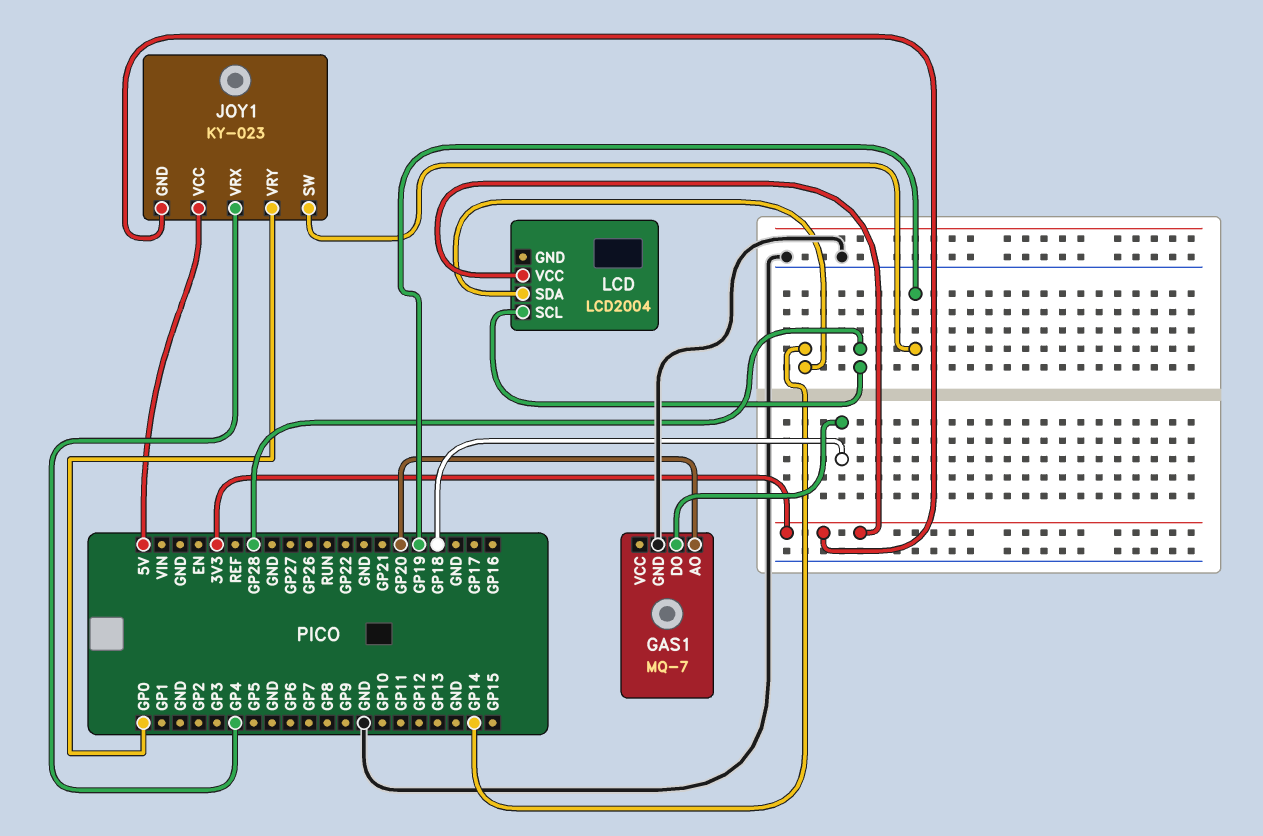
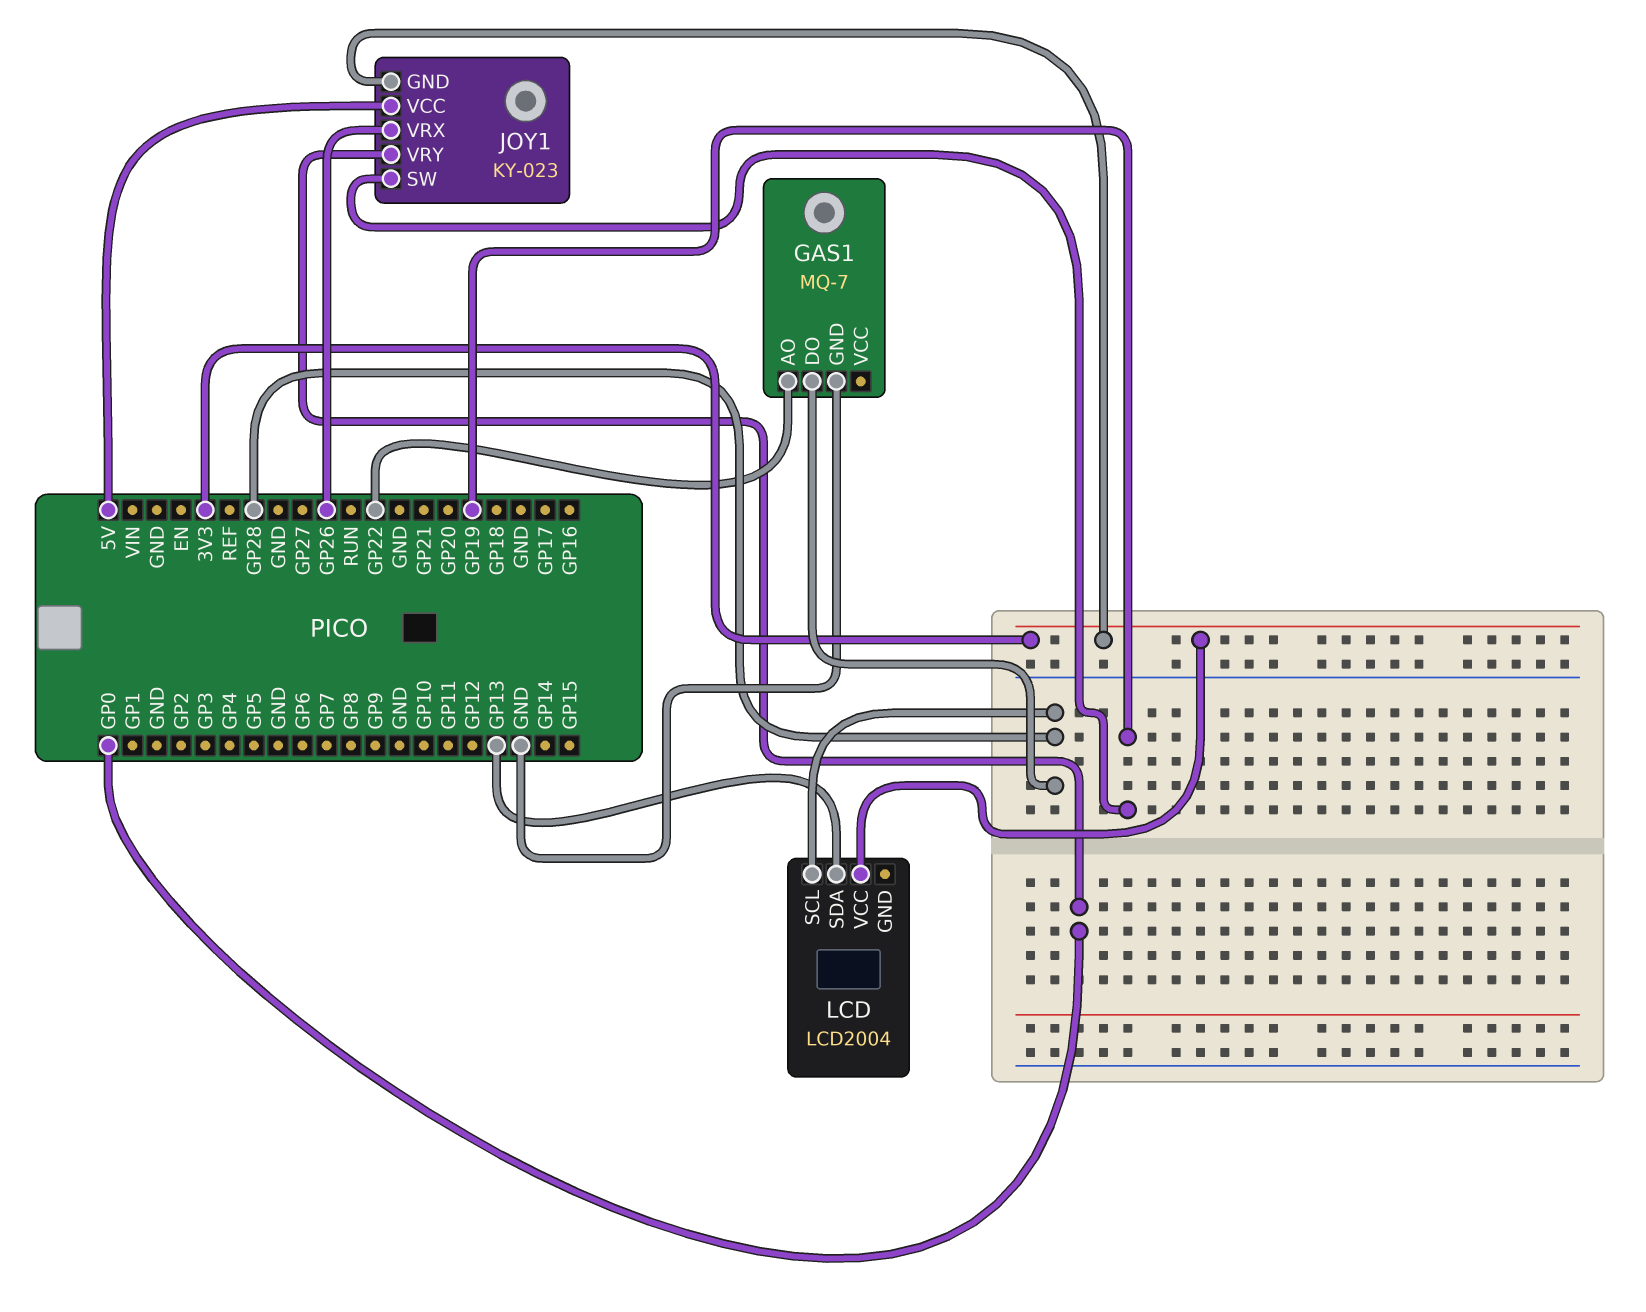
GAS1 pin AO: GP20 -> GP22
GAS1 pin DO: GP18 -> GP28
JOY1 pin VRX: GP4 -> GP26
LCD pin SDA: GP14 -> GP13

